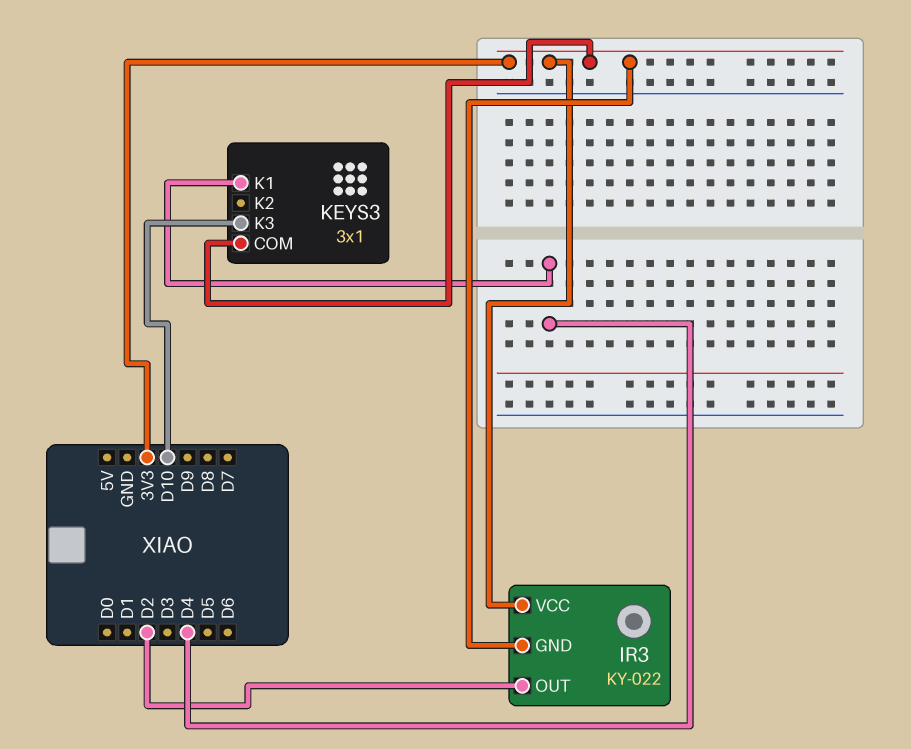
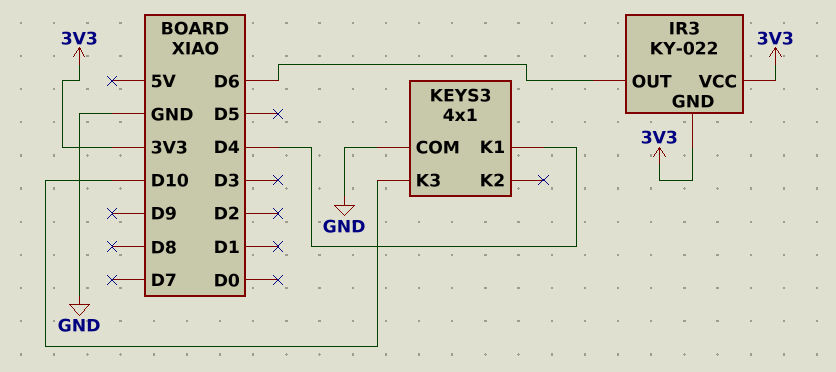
IR3 pin OUT: D2 -> D6
KEYS3: 3x1 -> 4x1
KEYS3 pin COM: 3V3 -> GND

